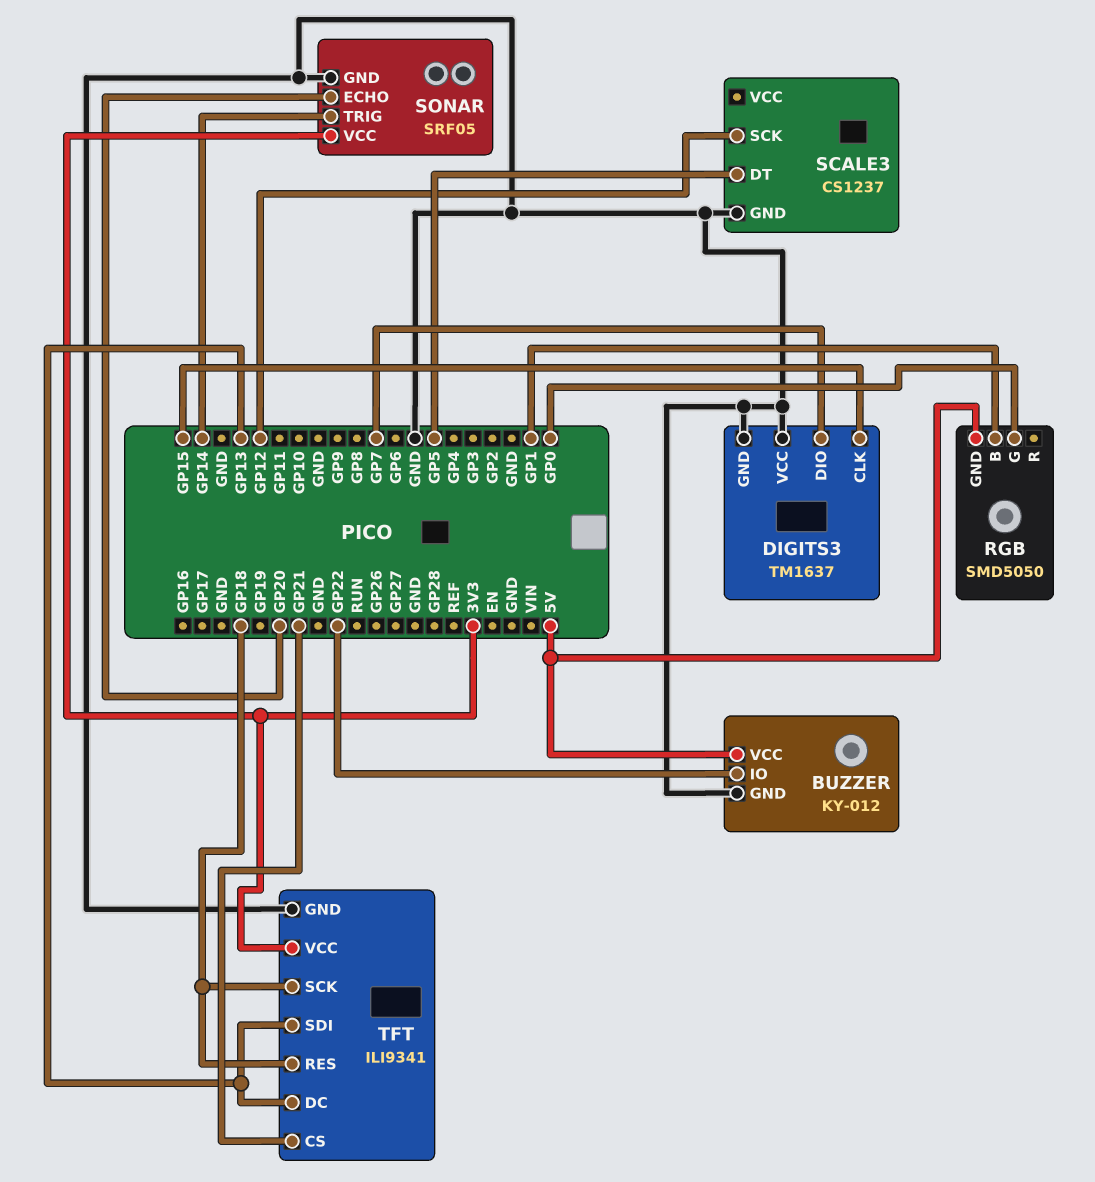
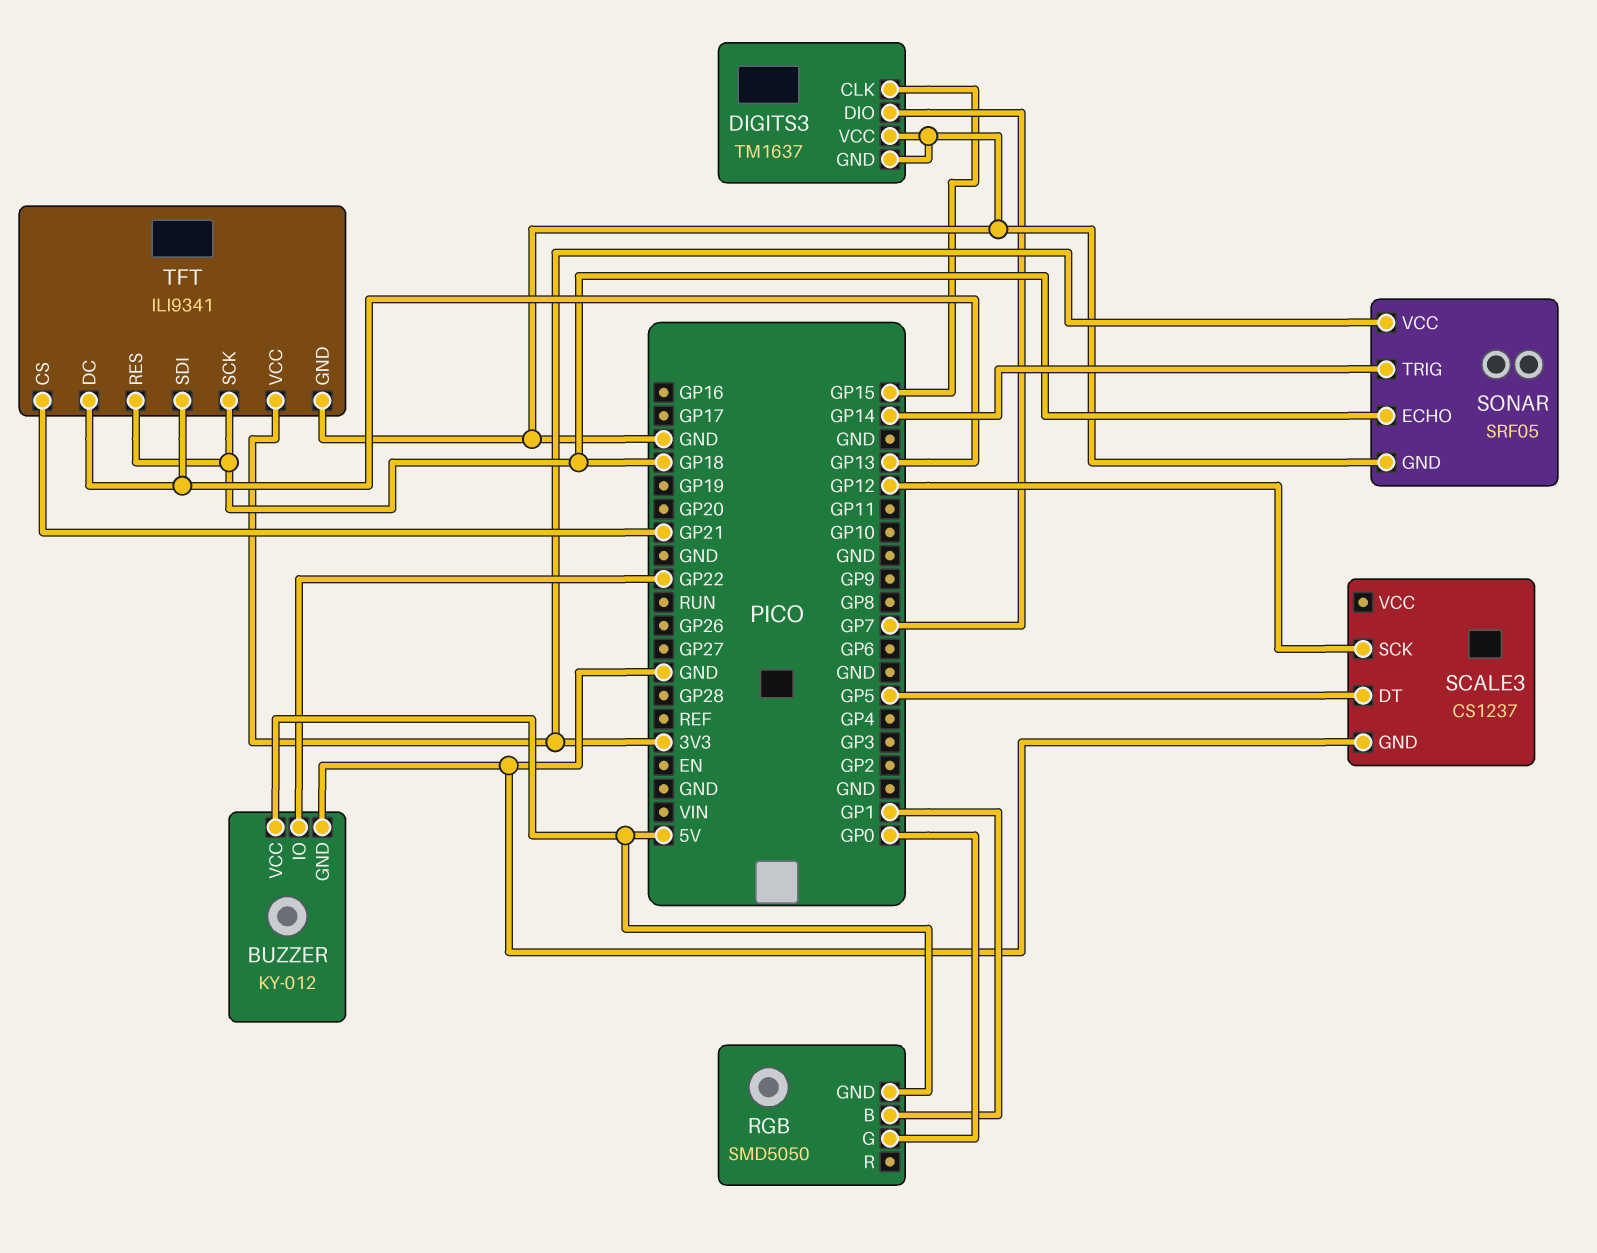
SONAR pin ECHO: GP20 -> GP18

